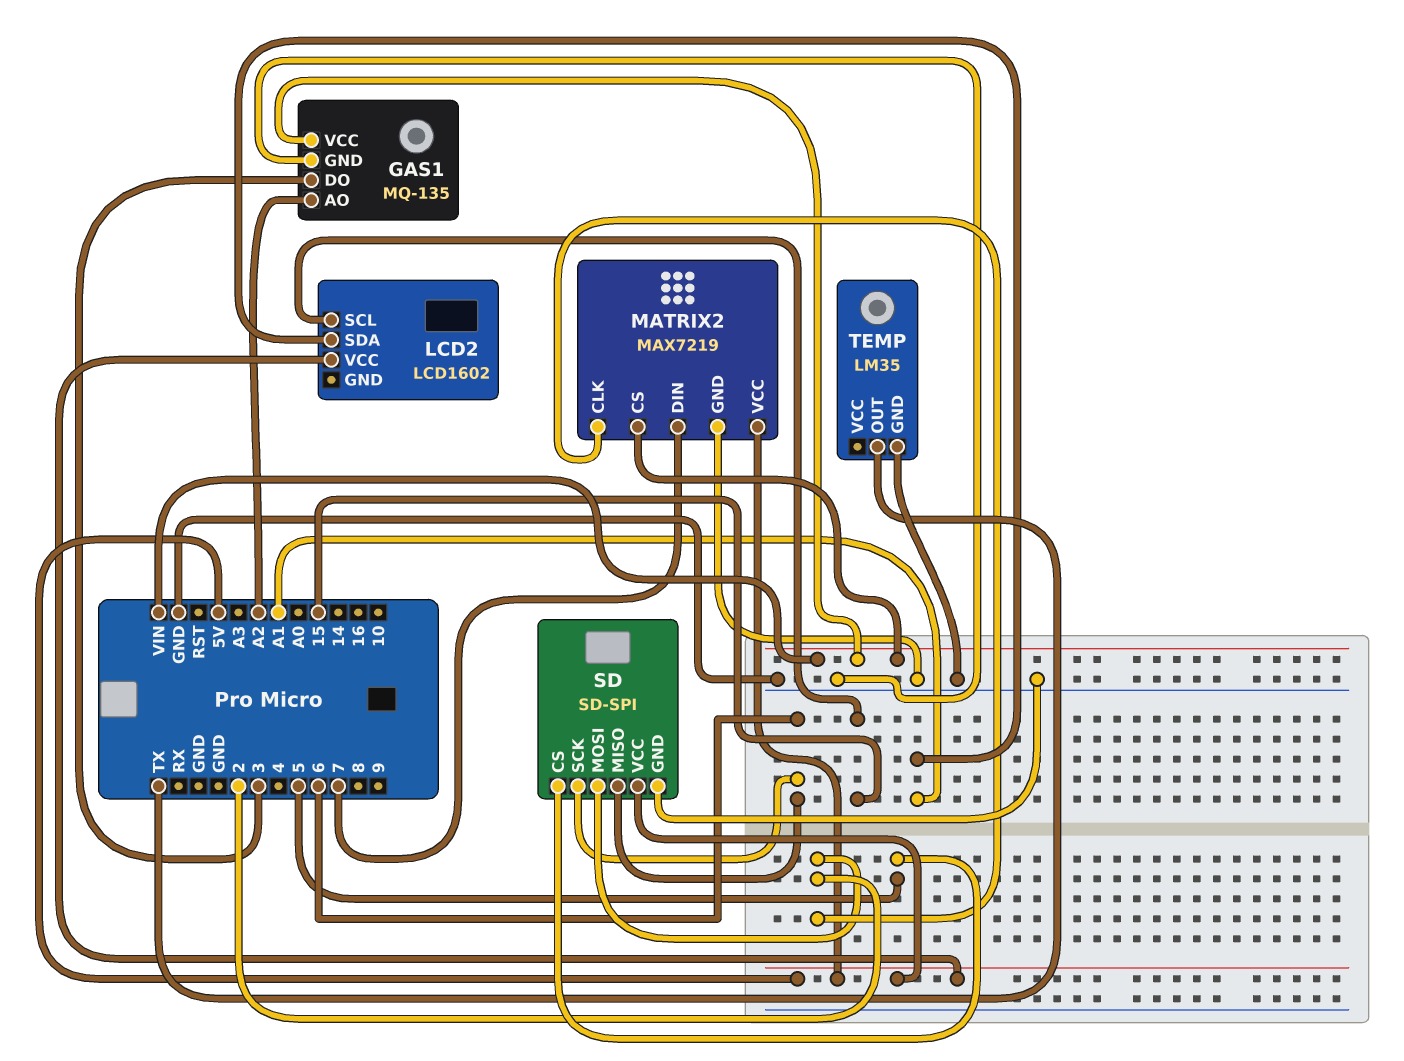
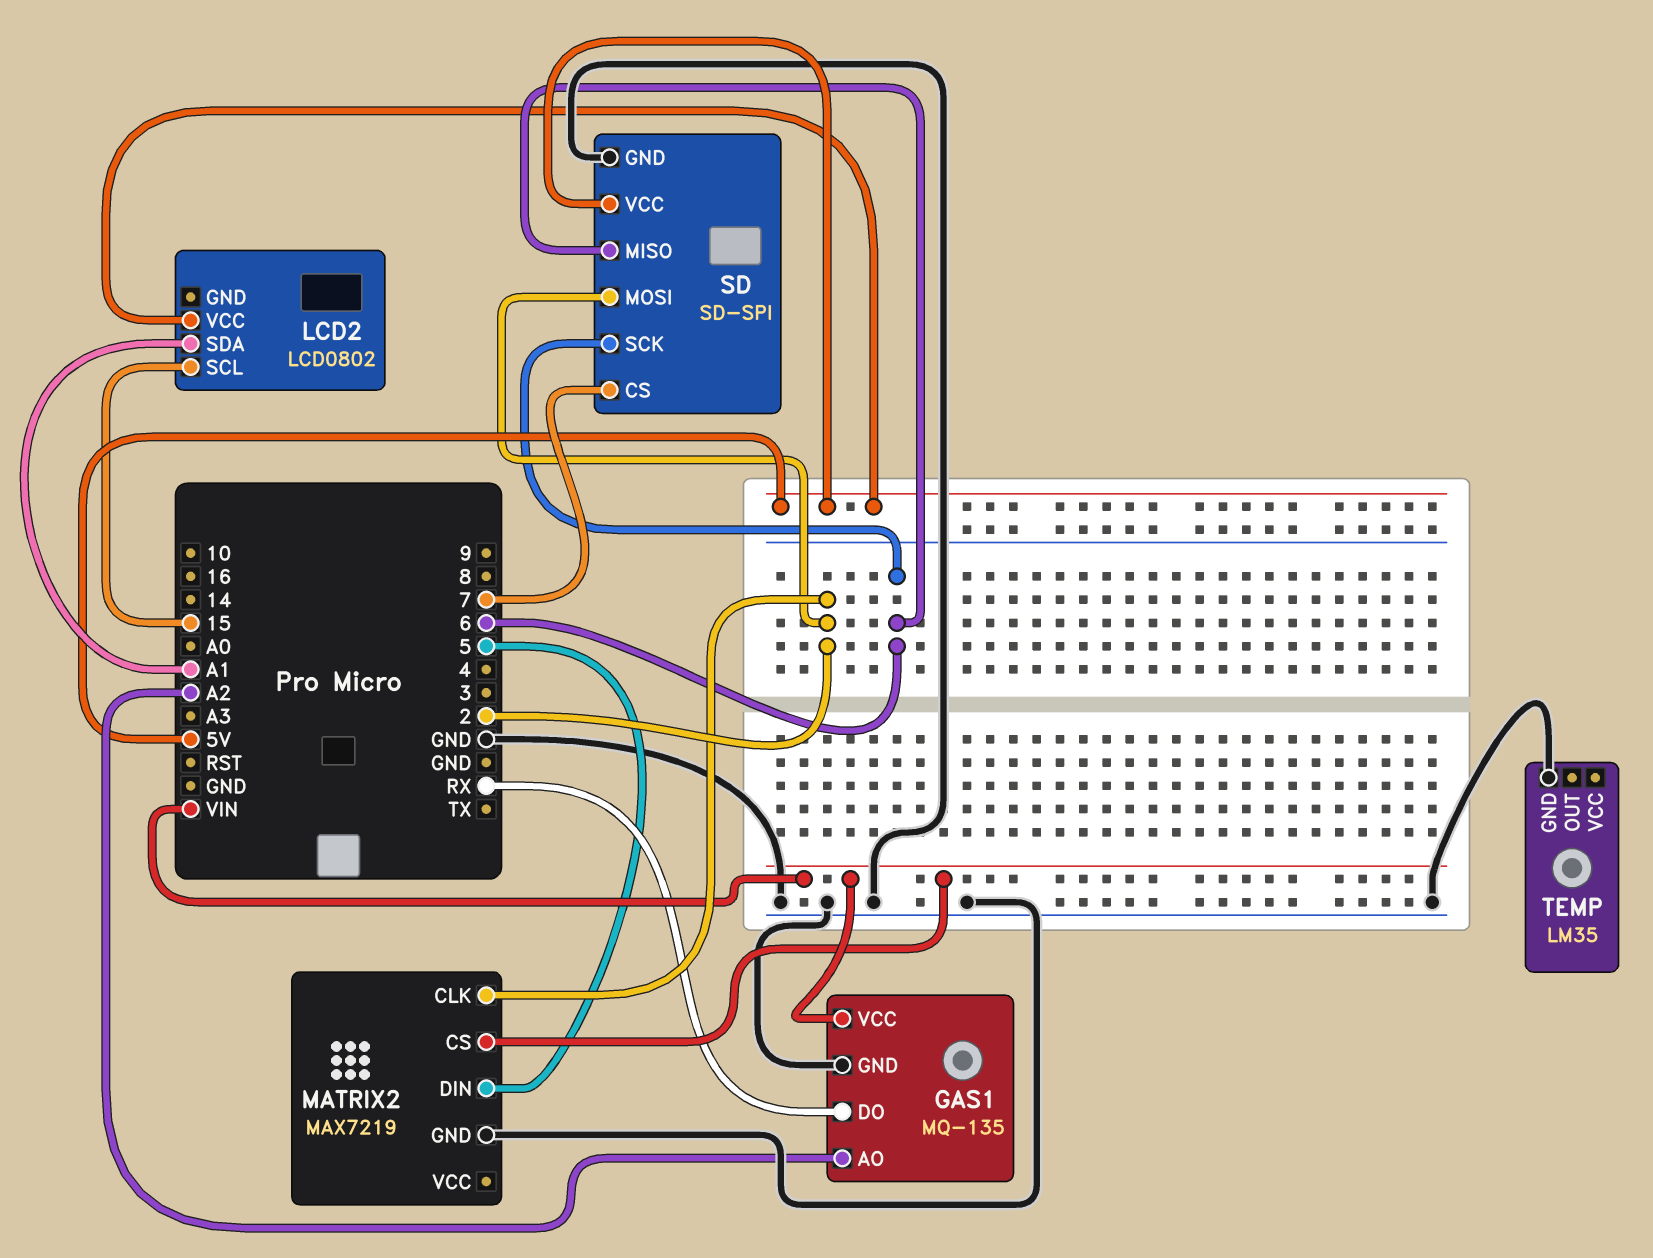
GAS1 pin DO: 3 -> RX
LCD2: LCD1602 -> LCD0802
MATRIX2 pin DIN: 7 -> 5
MATRIX2 pin VCC: 5V -> none
SD pin CS: 5 -> 7
TEMP pin OUT: TX -> none

